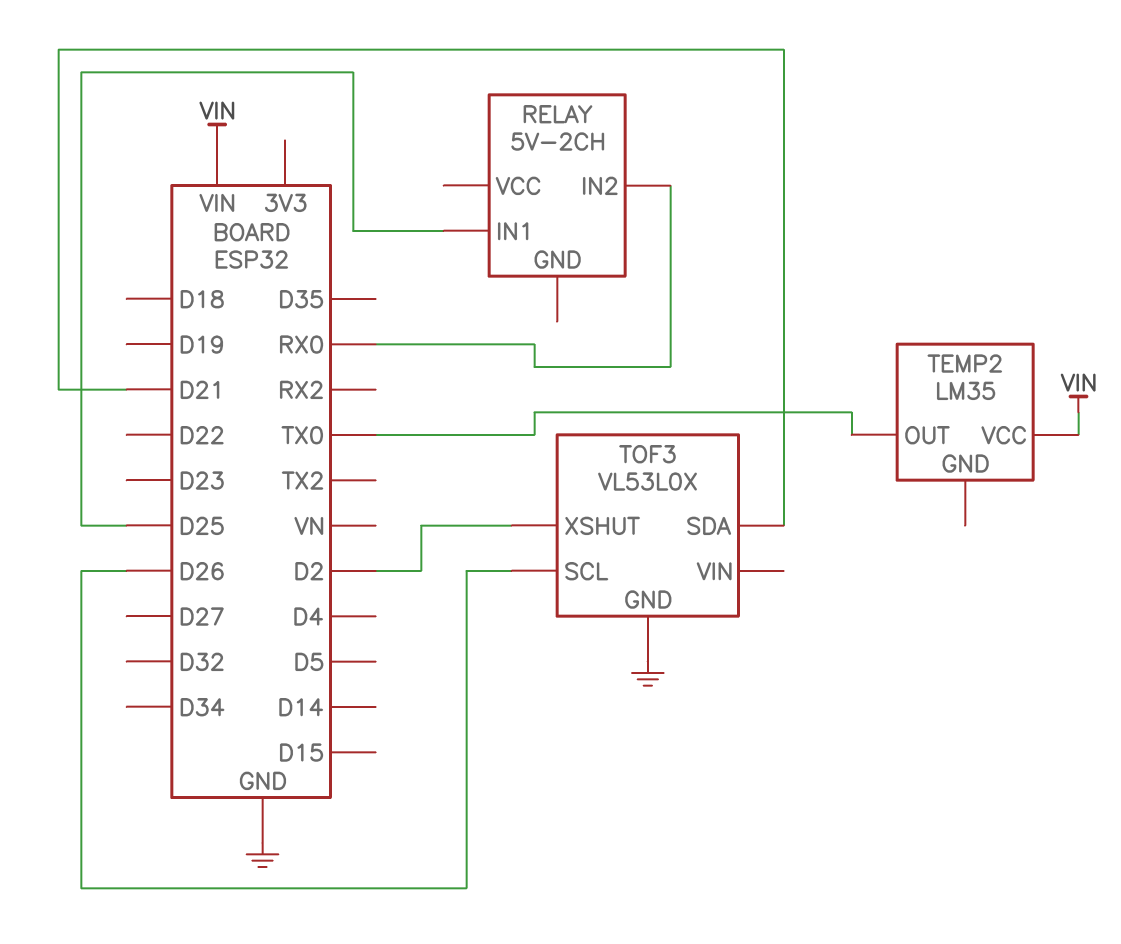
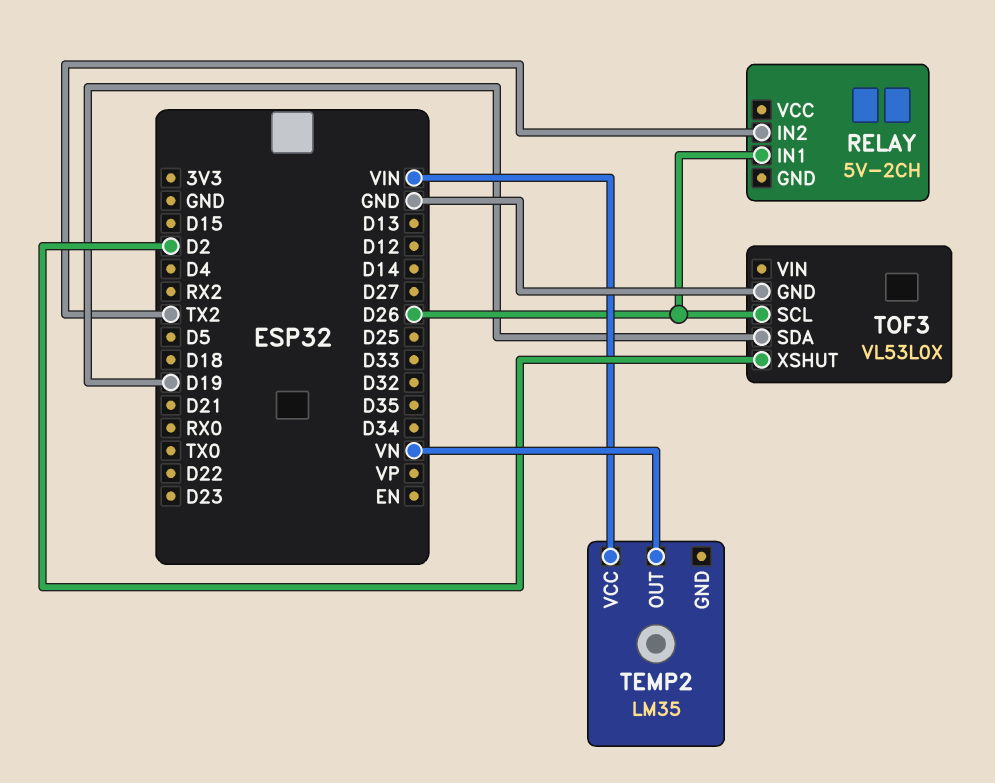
RELAY pin IN1: D25 -> D26
RELAY pin IN2: RX0 -> TX2
TEMP2 pin OUT: TX0 -> VN
TOF3 pin SDA: D21 -> D19

